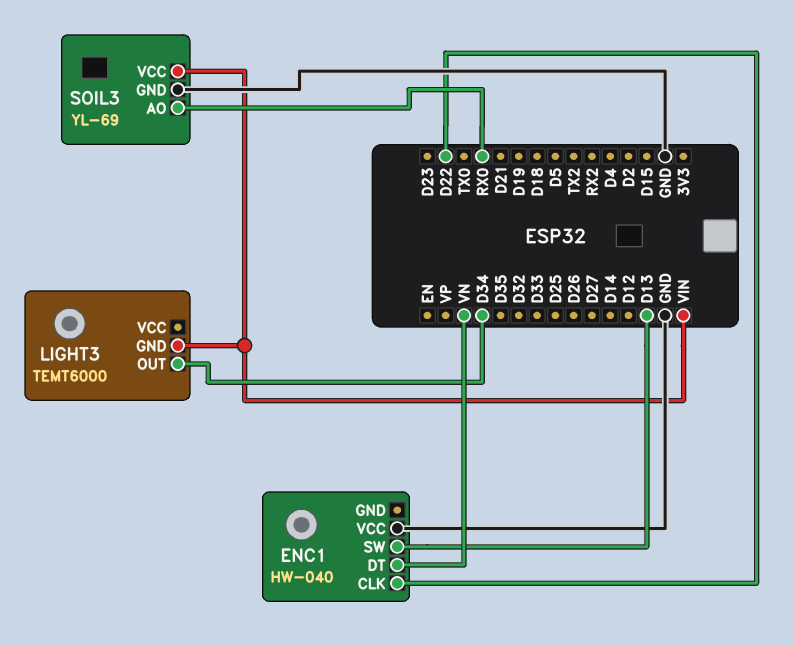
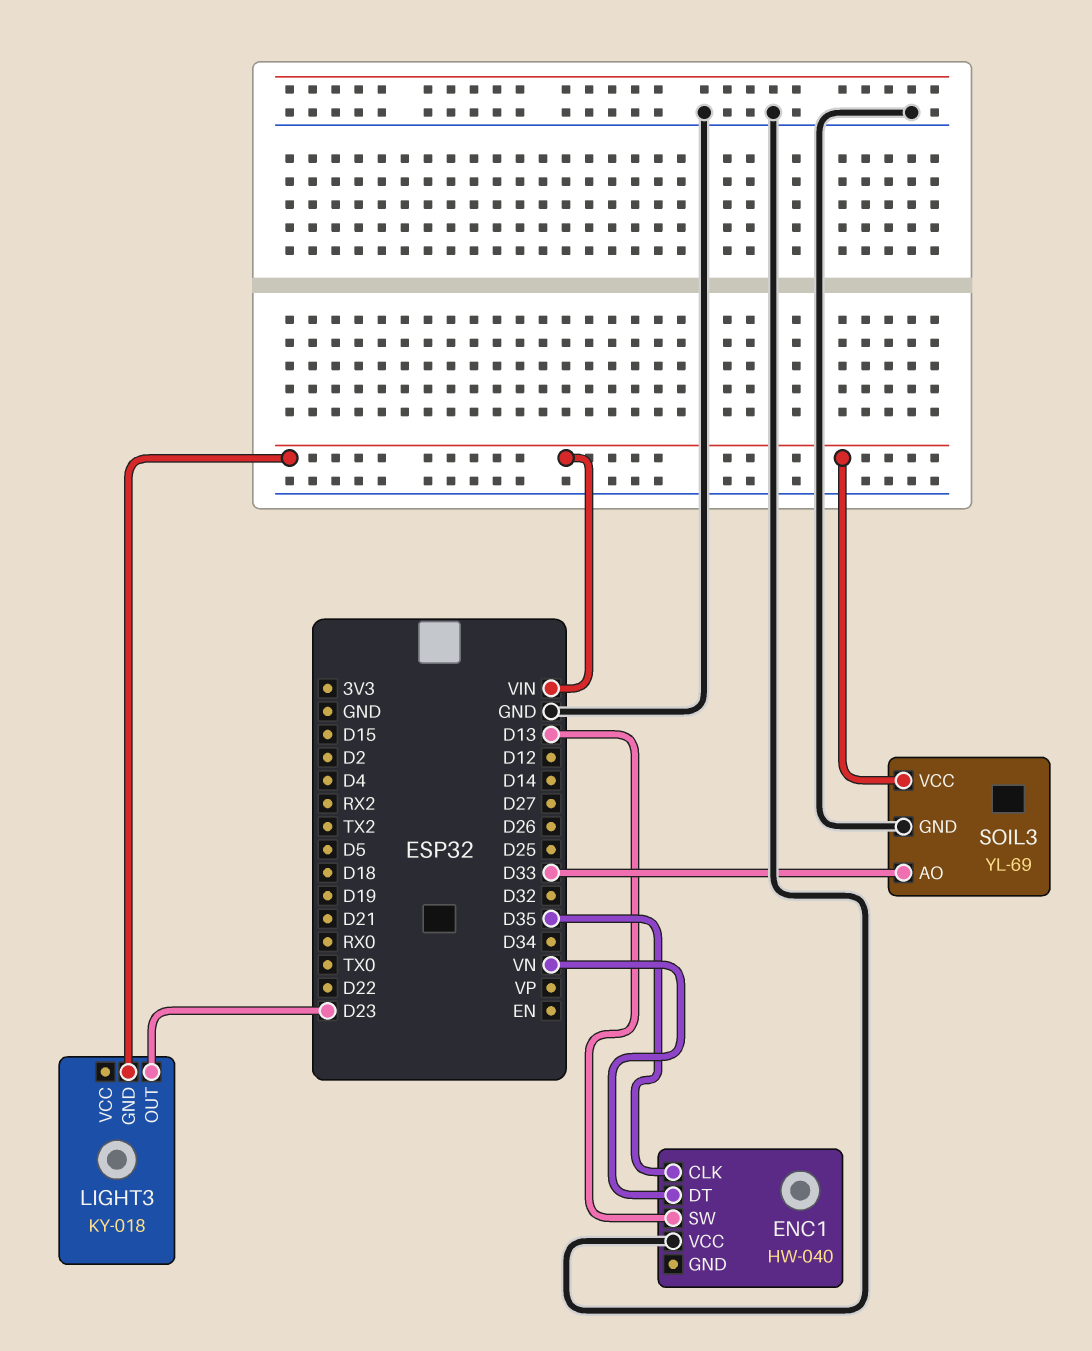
ENC1 pin CLK: D22 -> D35
LIGHT3: TEMT6000 -> KY-018
LIGHT3 pin OUT: D34 -> D23
SOIL3 pin AO: RX0 -> D33

